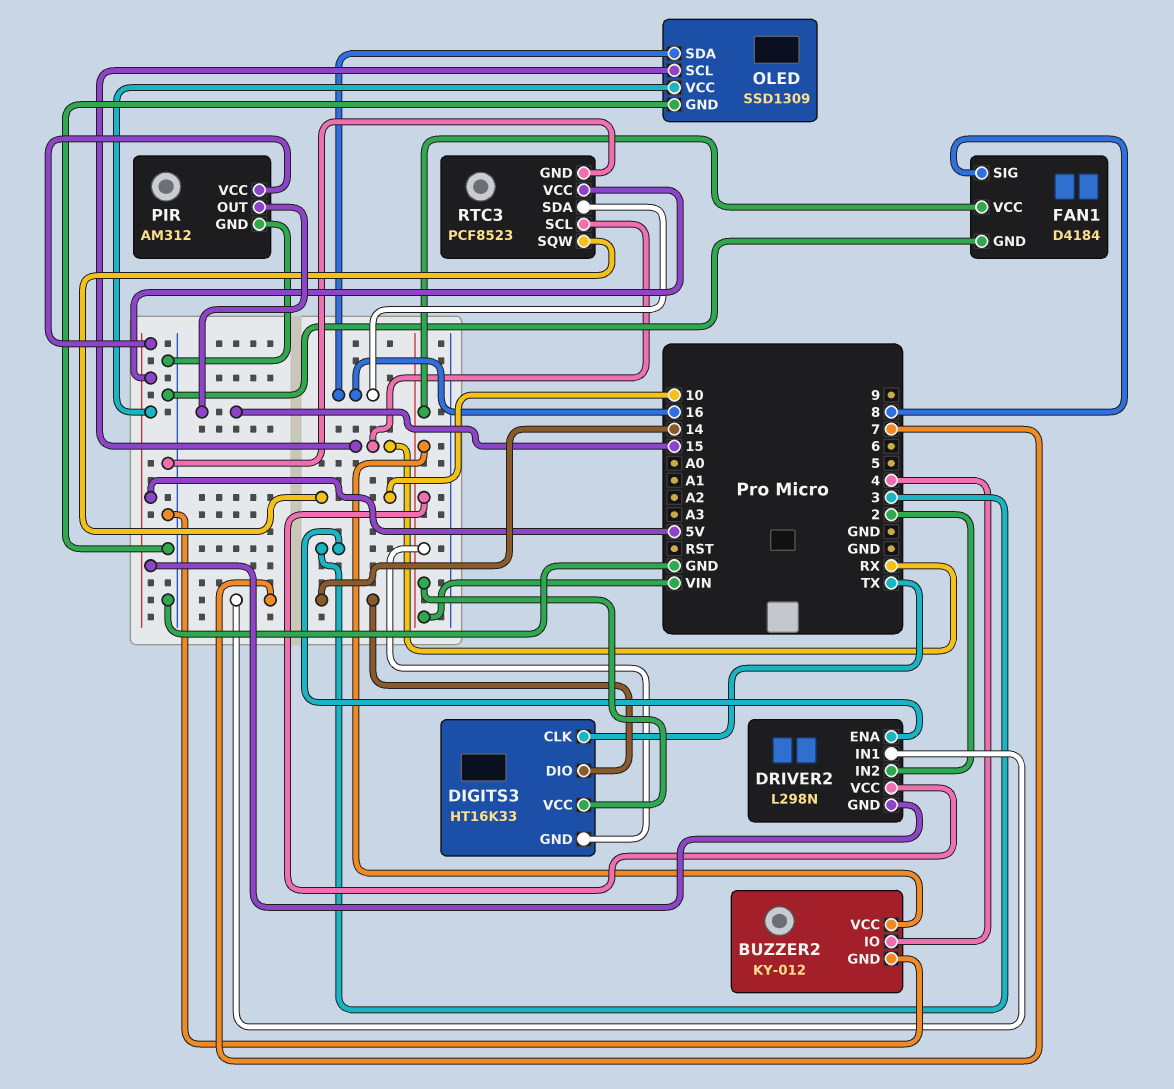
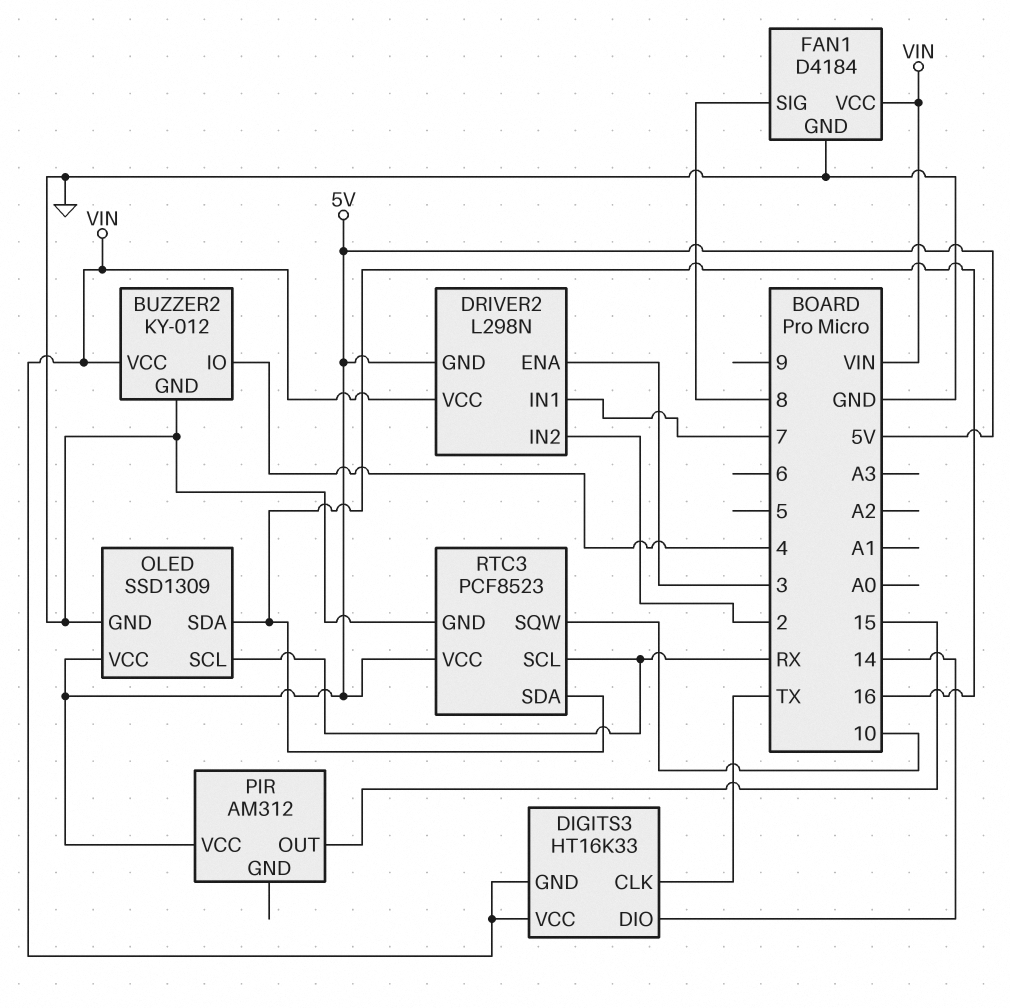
PIR pin GND: GND -> none

